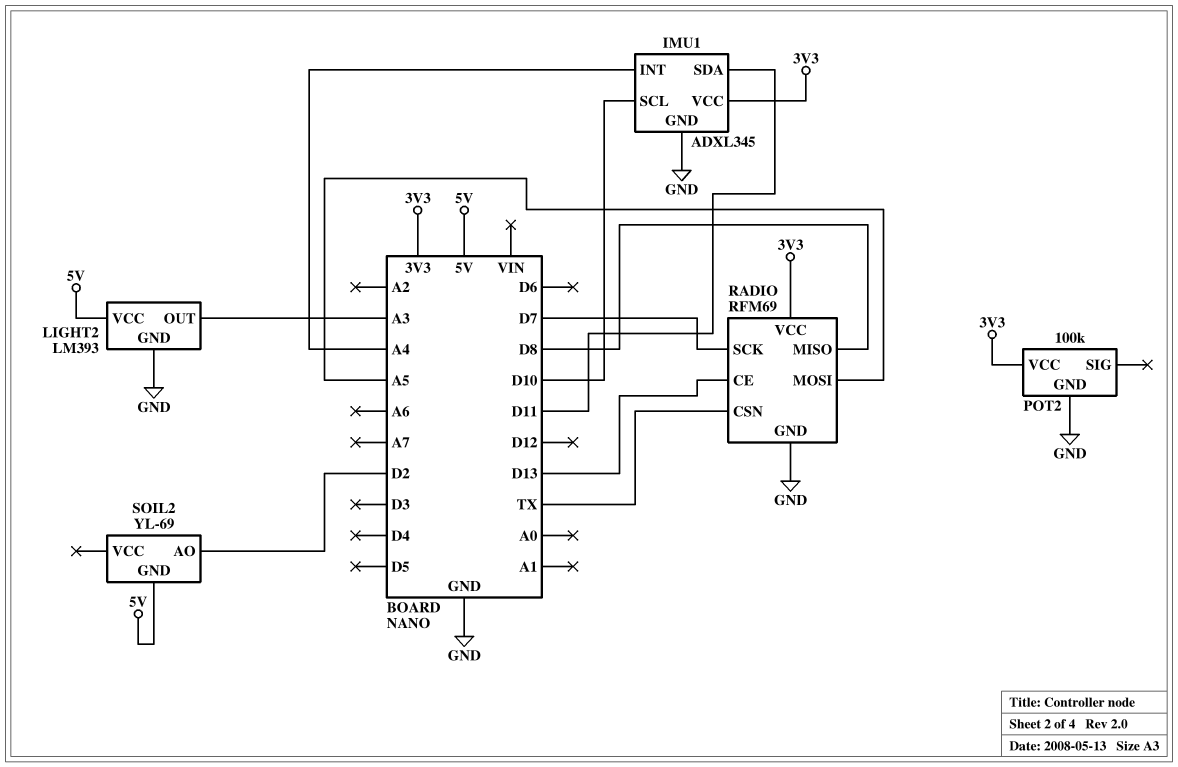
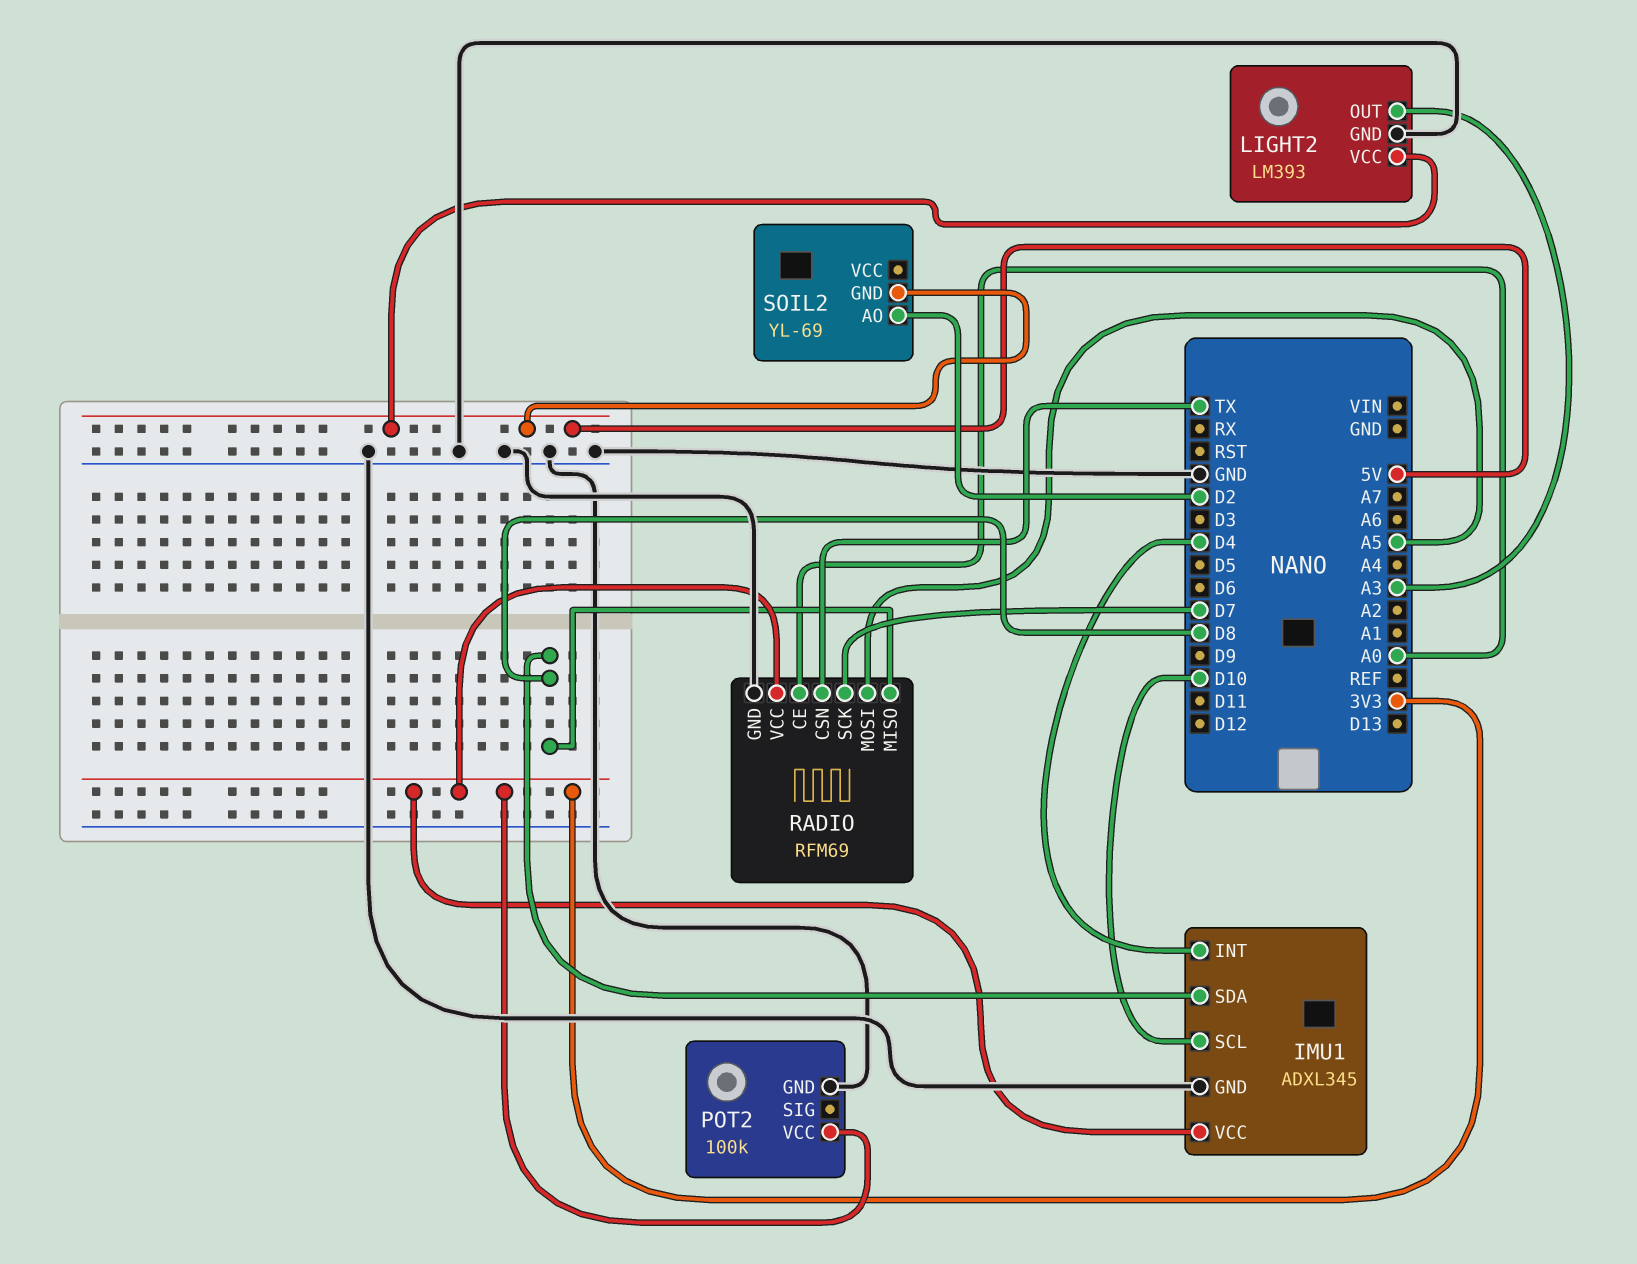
IMU1 pin INT: A4 -> D4
IMU1 pin SDA: D11 -> D8
RADIO pin CE: D13 -> A0

